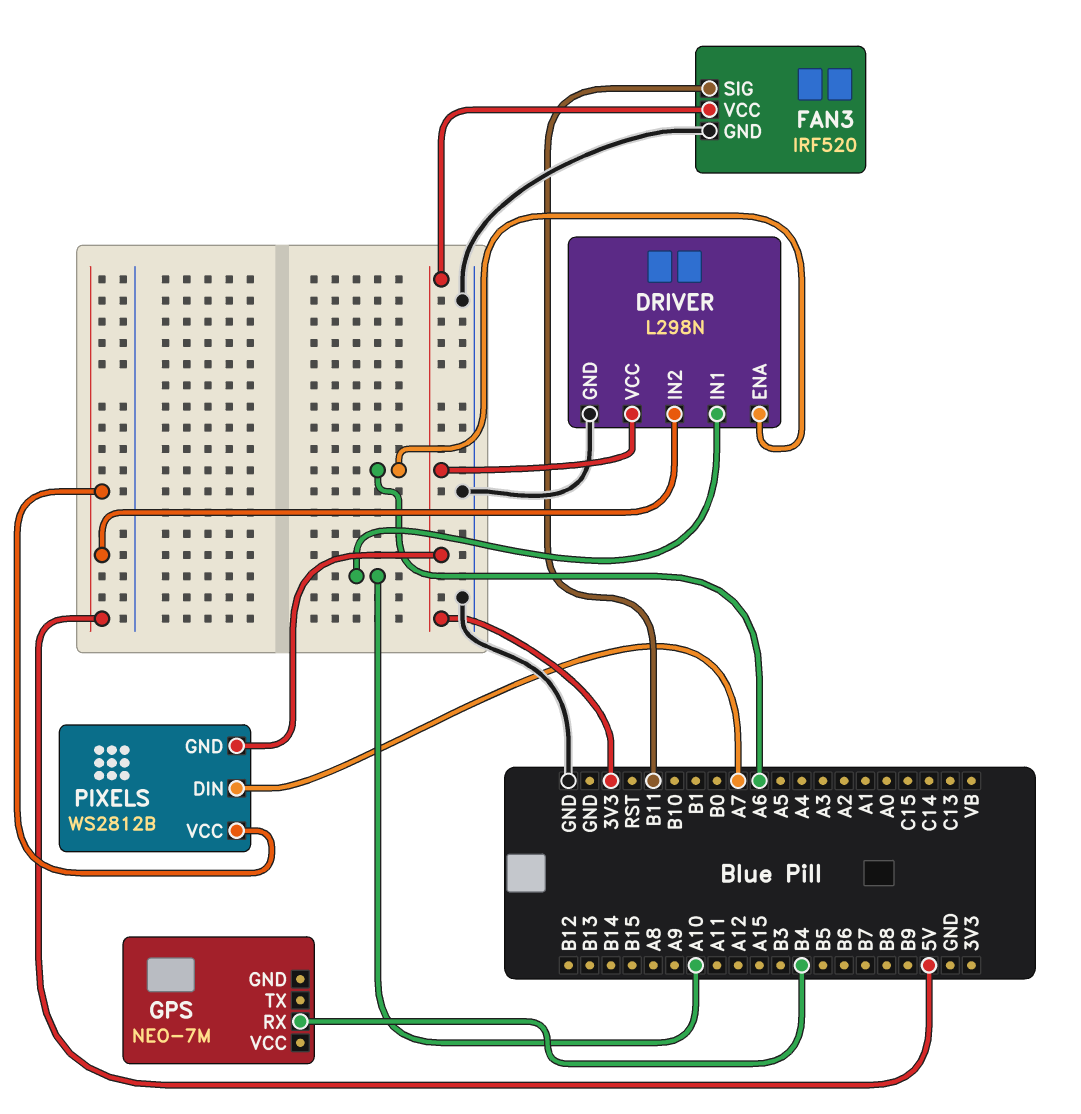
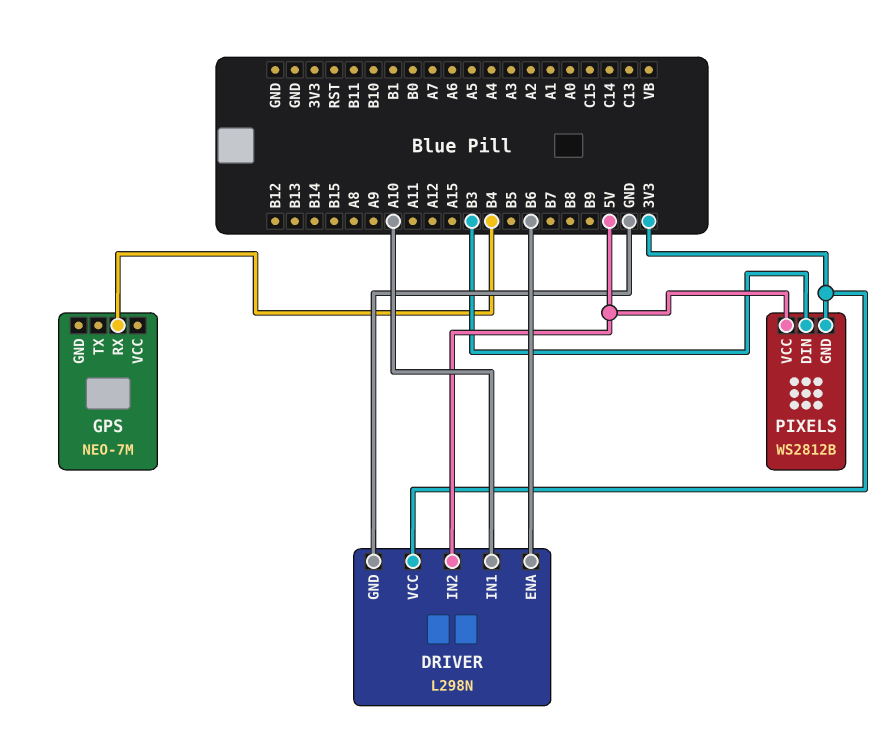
DRIVER pin ENA: A6 -> B6
FAN3: IRF520 -> none
FAN3 pin GND: GND -> none
FAN3 pin SIG: B11 -> none
FAN3 pin VCC: 3V3 -> none
PIXELS pin DIN: A7 -> B3

